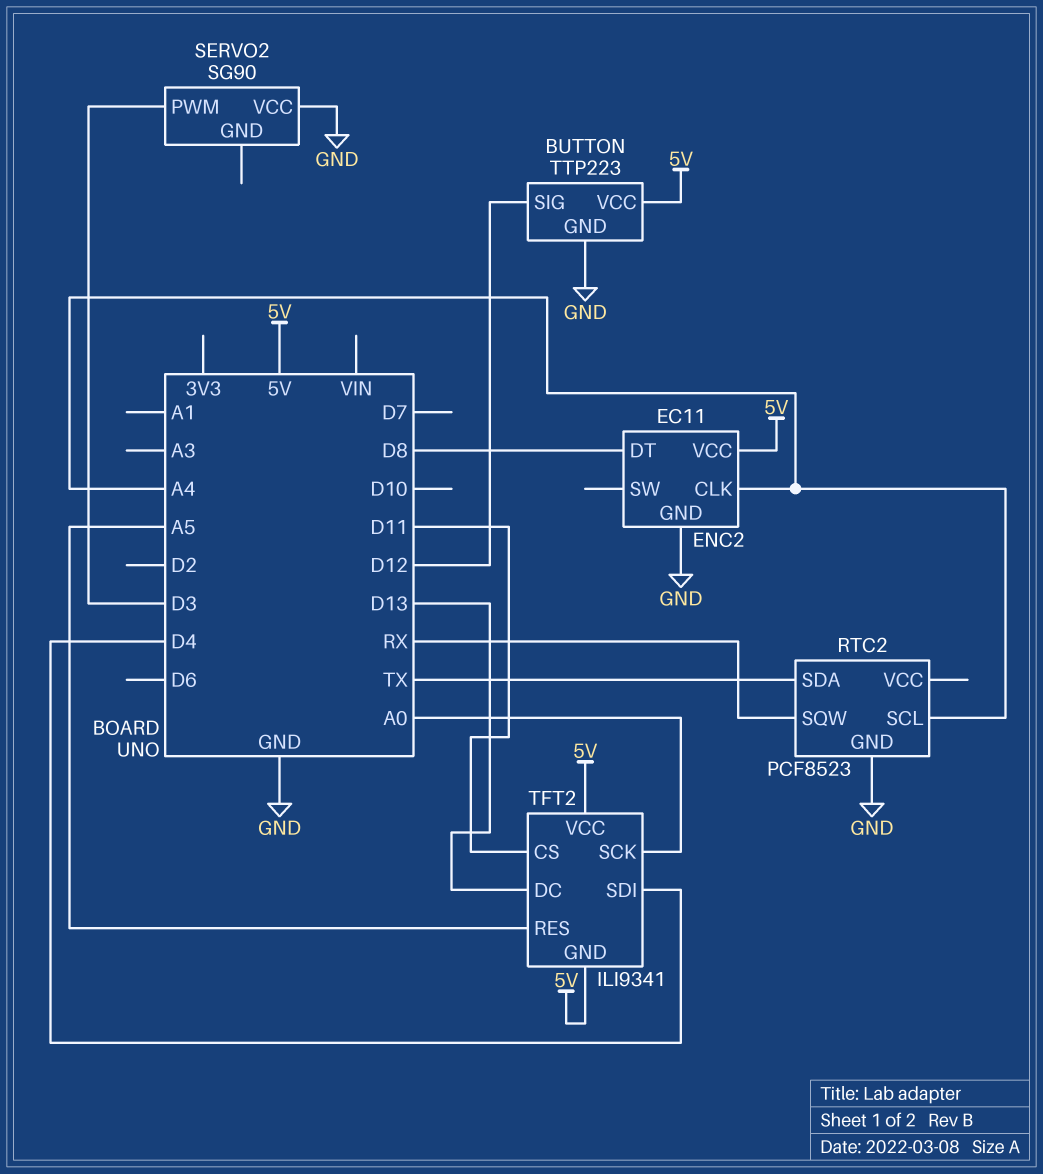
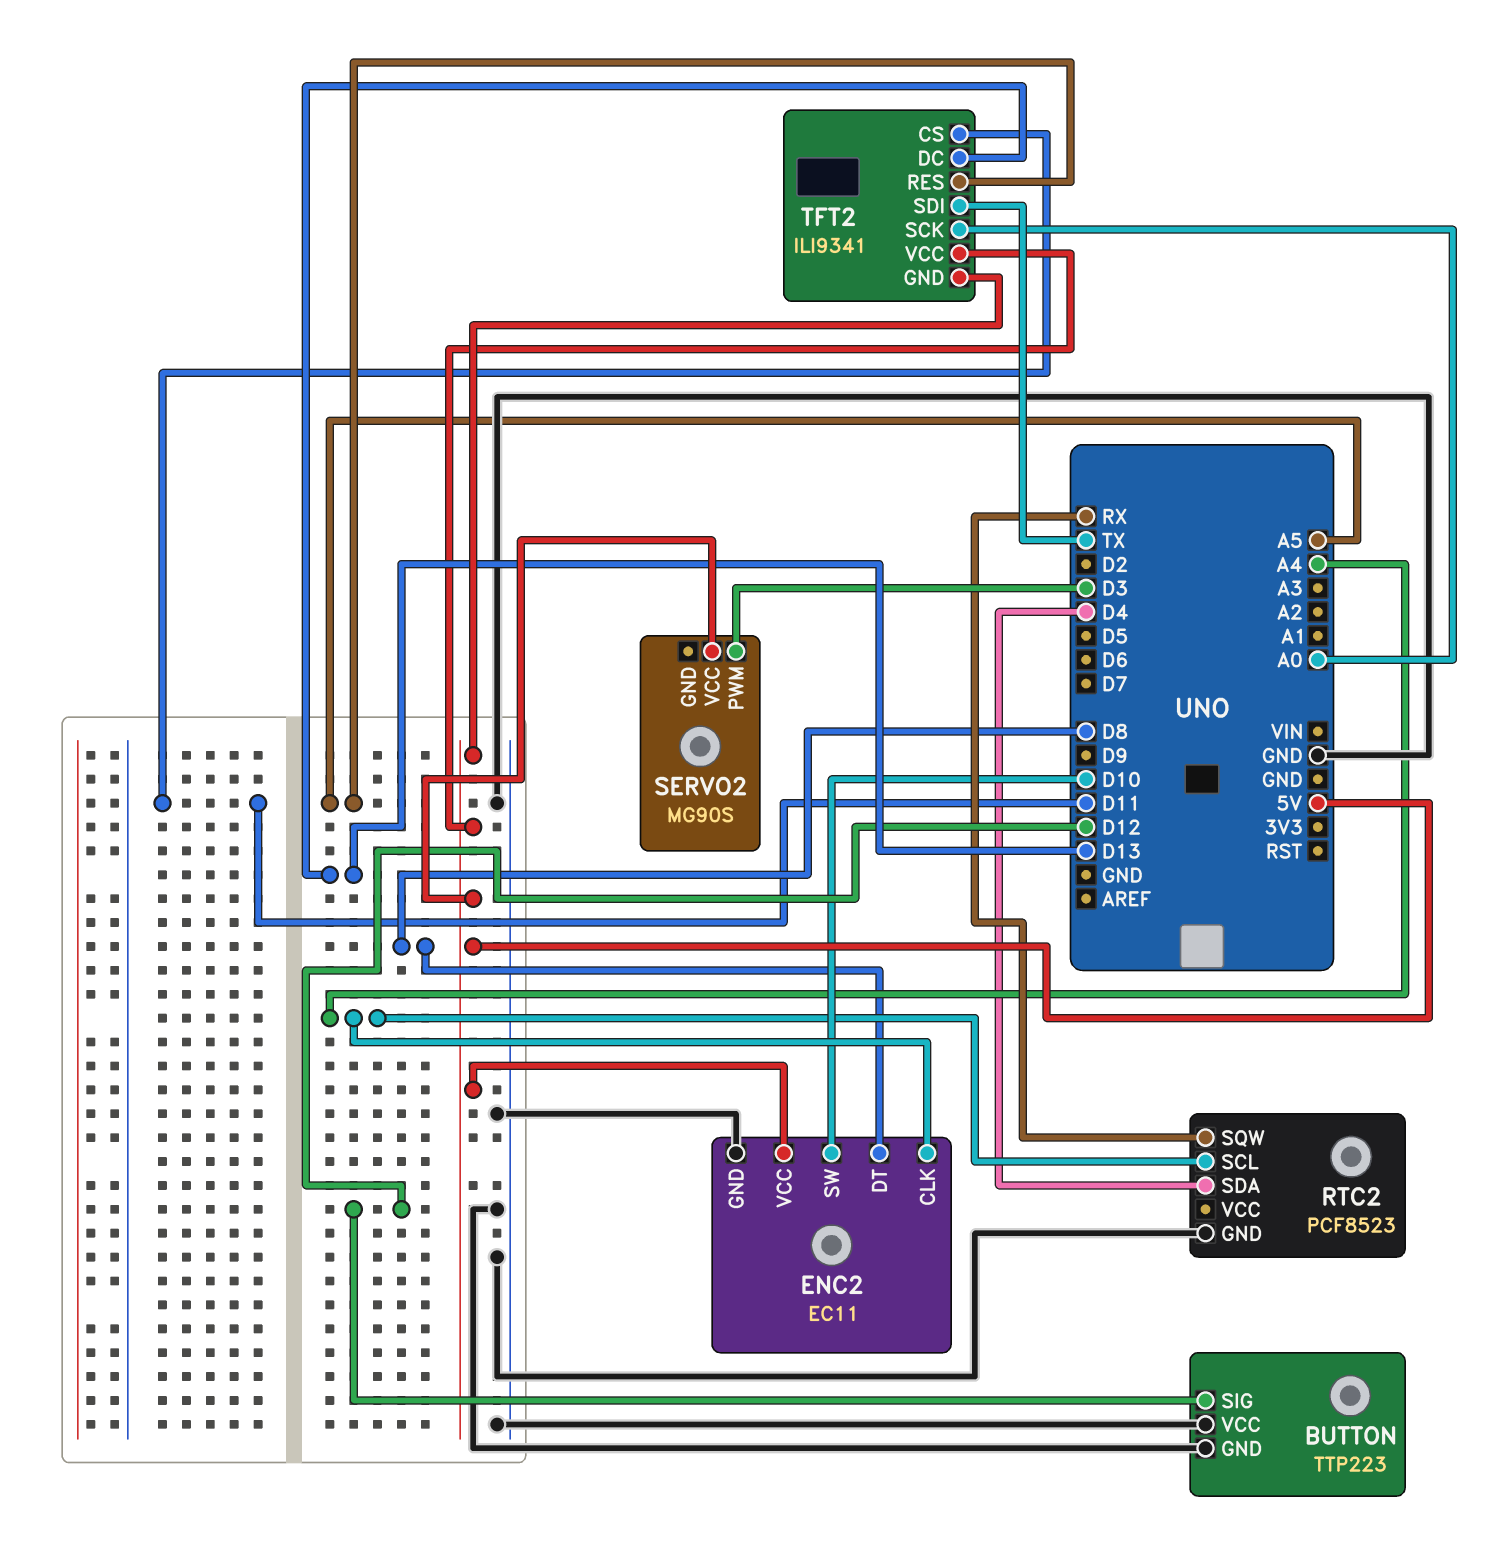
BUTTON pin VCC: 5V -> GND
ENC2 pin SW: none -> D10
RTC2 pin SDA: TX -> D4
SERVO2: SG90 -> MG90S
SERVO2 pin VCC: GND -> 5V
TFT2 pin SDI: D4 -> TX

